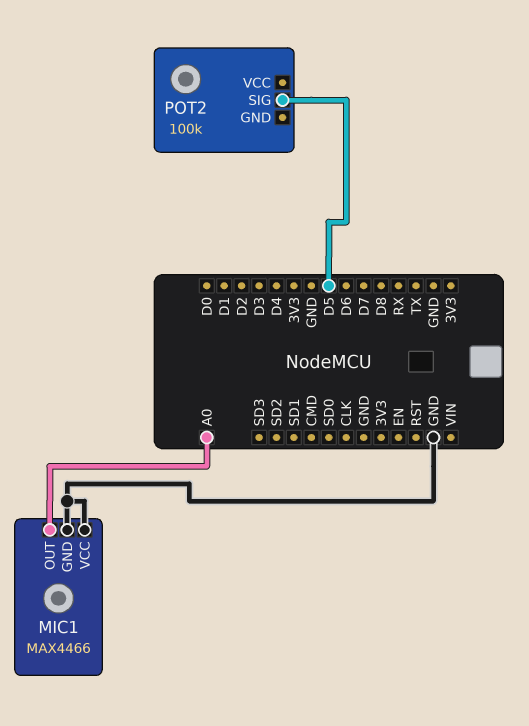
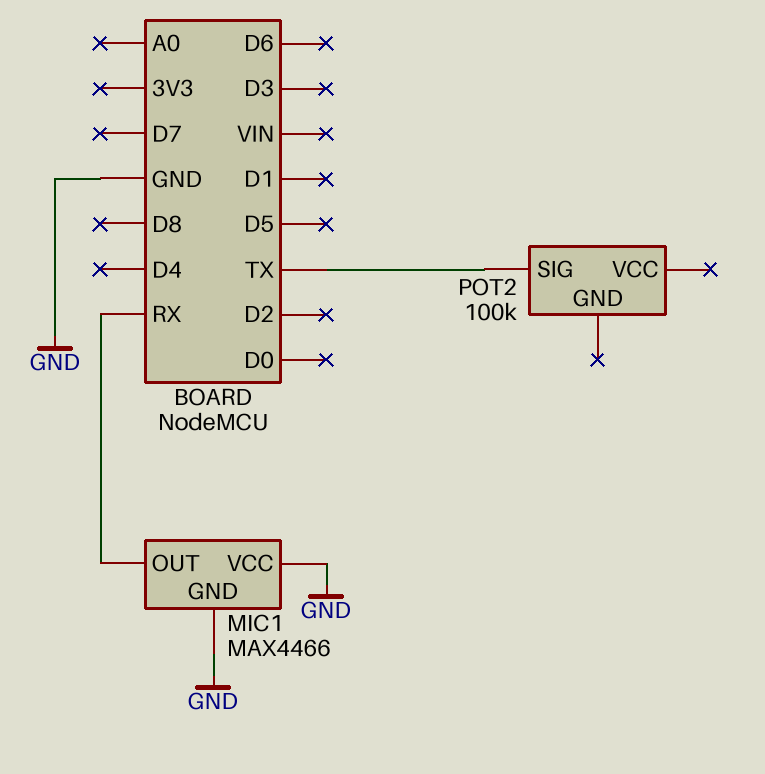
MIC1 pin OUT: A0 -> RX
POT2 pin SIG: D5 -> TX

